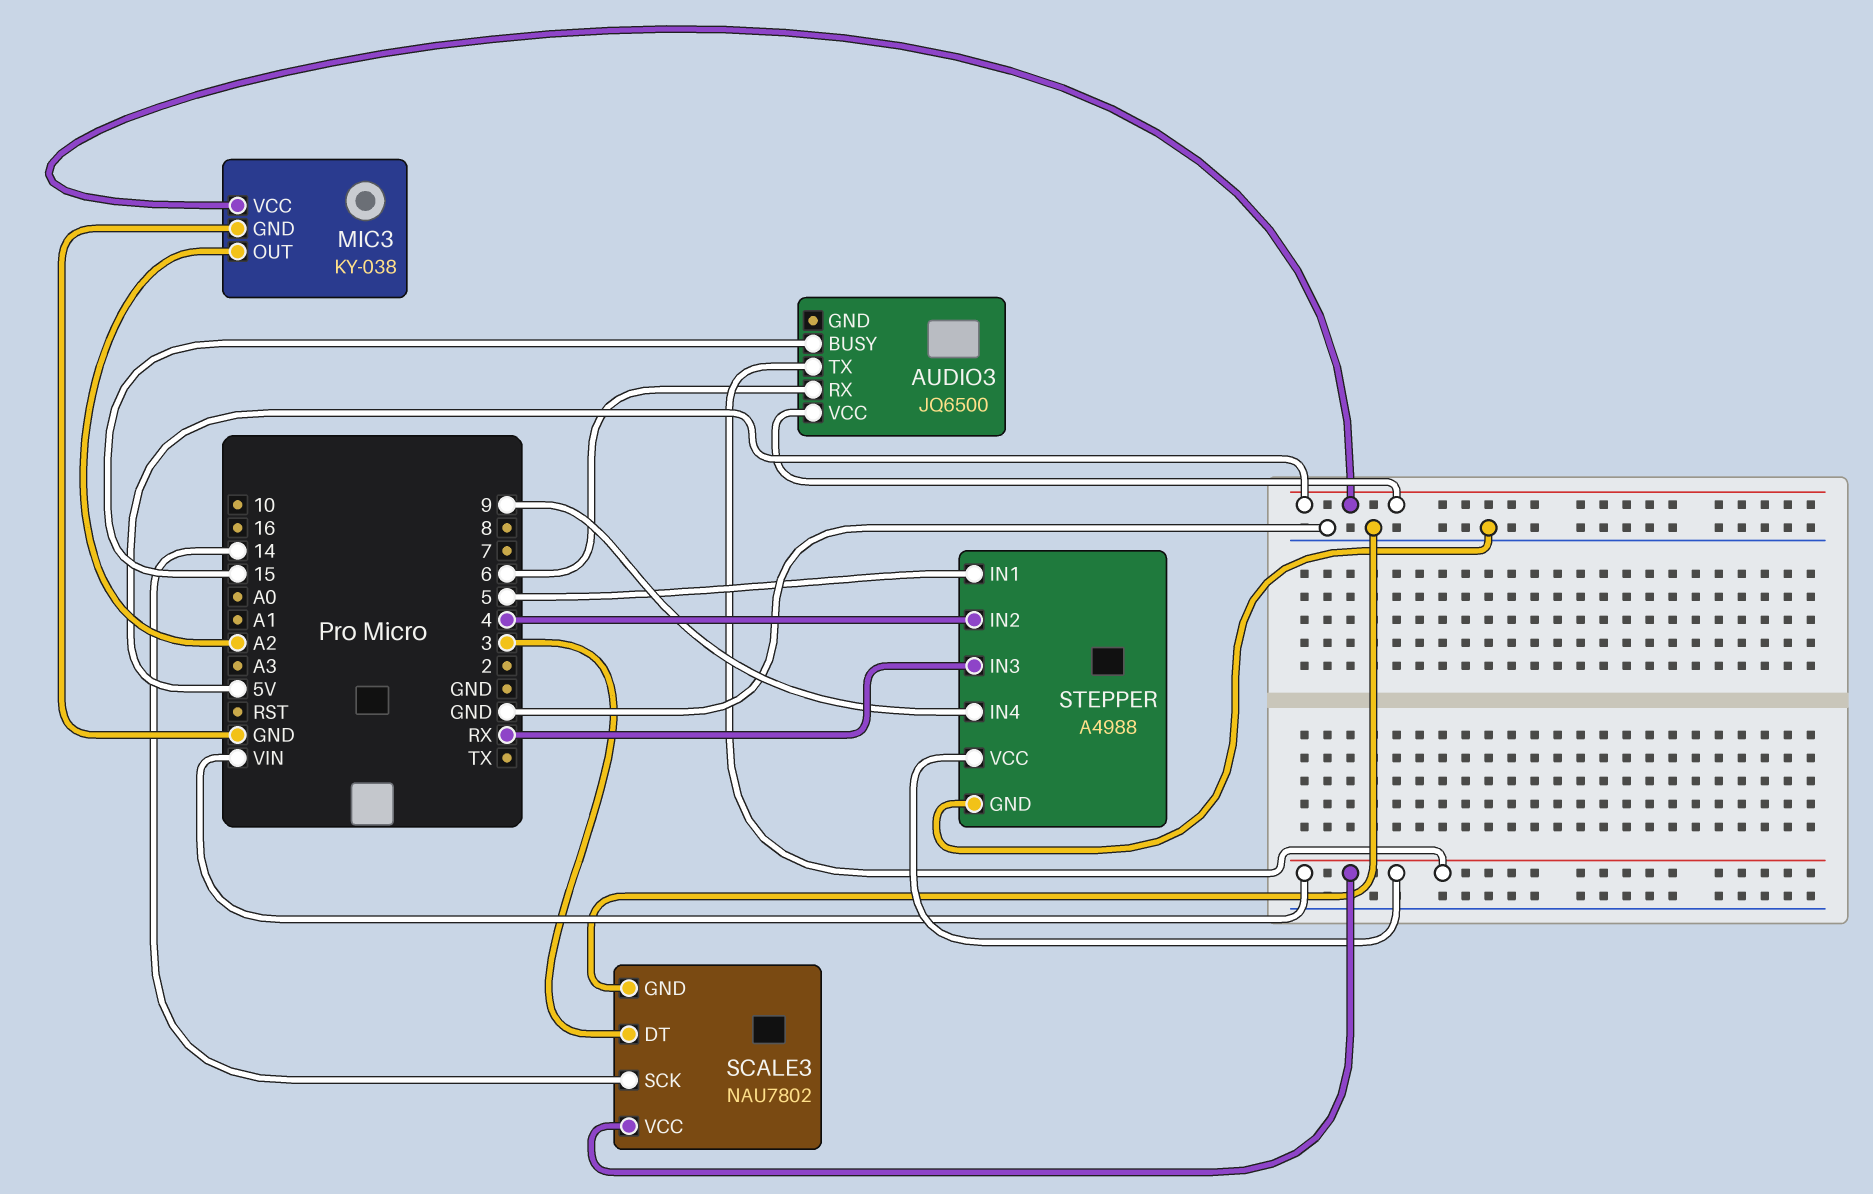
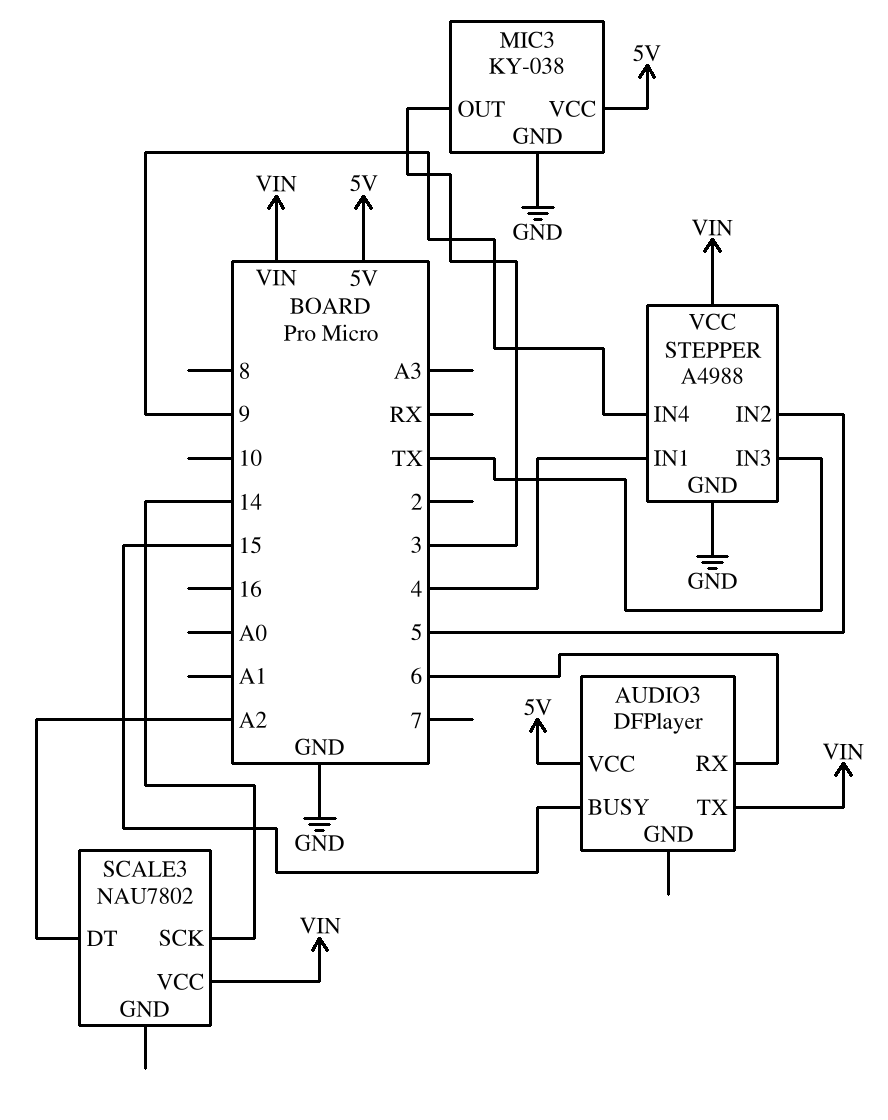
AUDIO3: JQ6500 -> DFPlayer
MIC3 pin OUT: A2 -> 3
SCALE3 pin DT: 3 -> A2
SCALE3 pin GND: GND -> none
STEPPER pin IN1: 5 -> 4
STEPPER pin IN2: 4 -> 5
STEPPER pin IN3: RX -> TX

